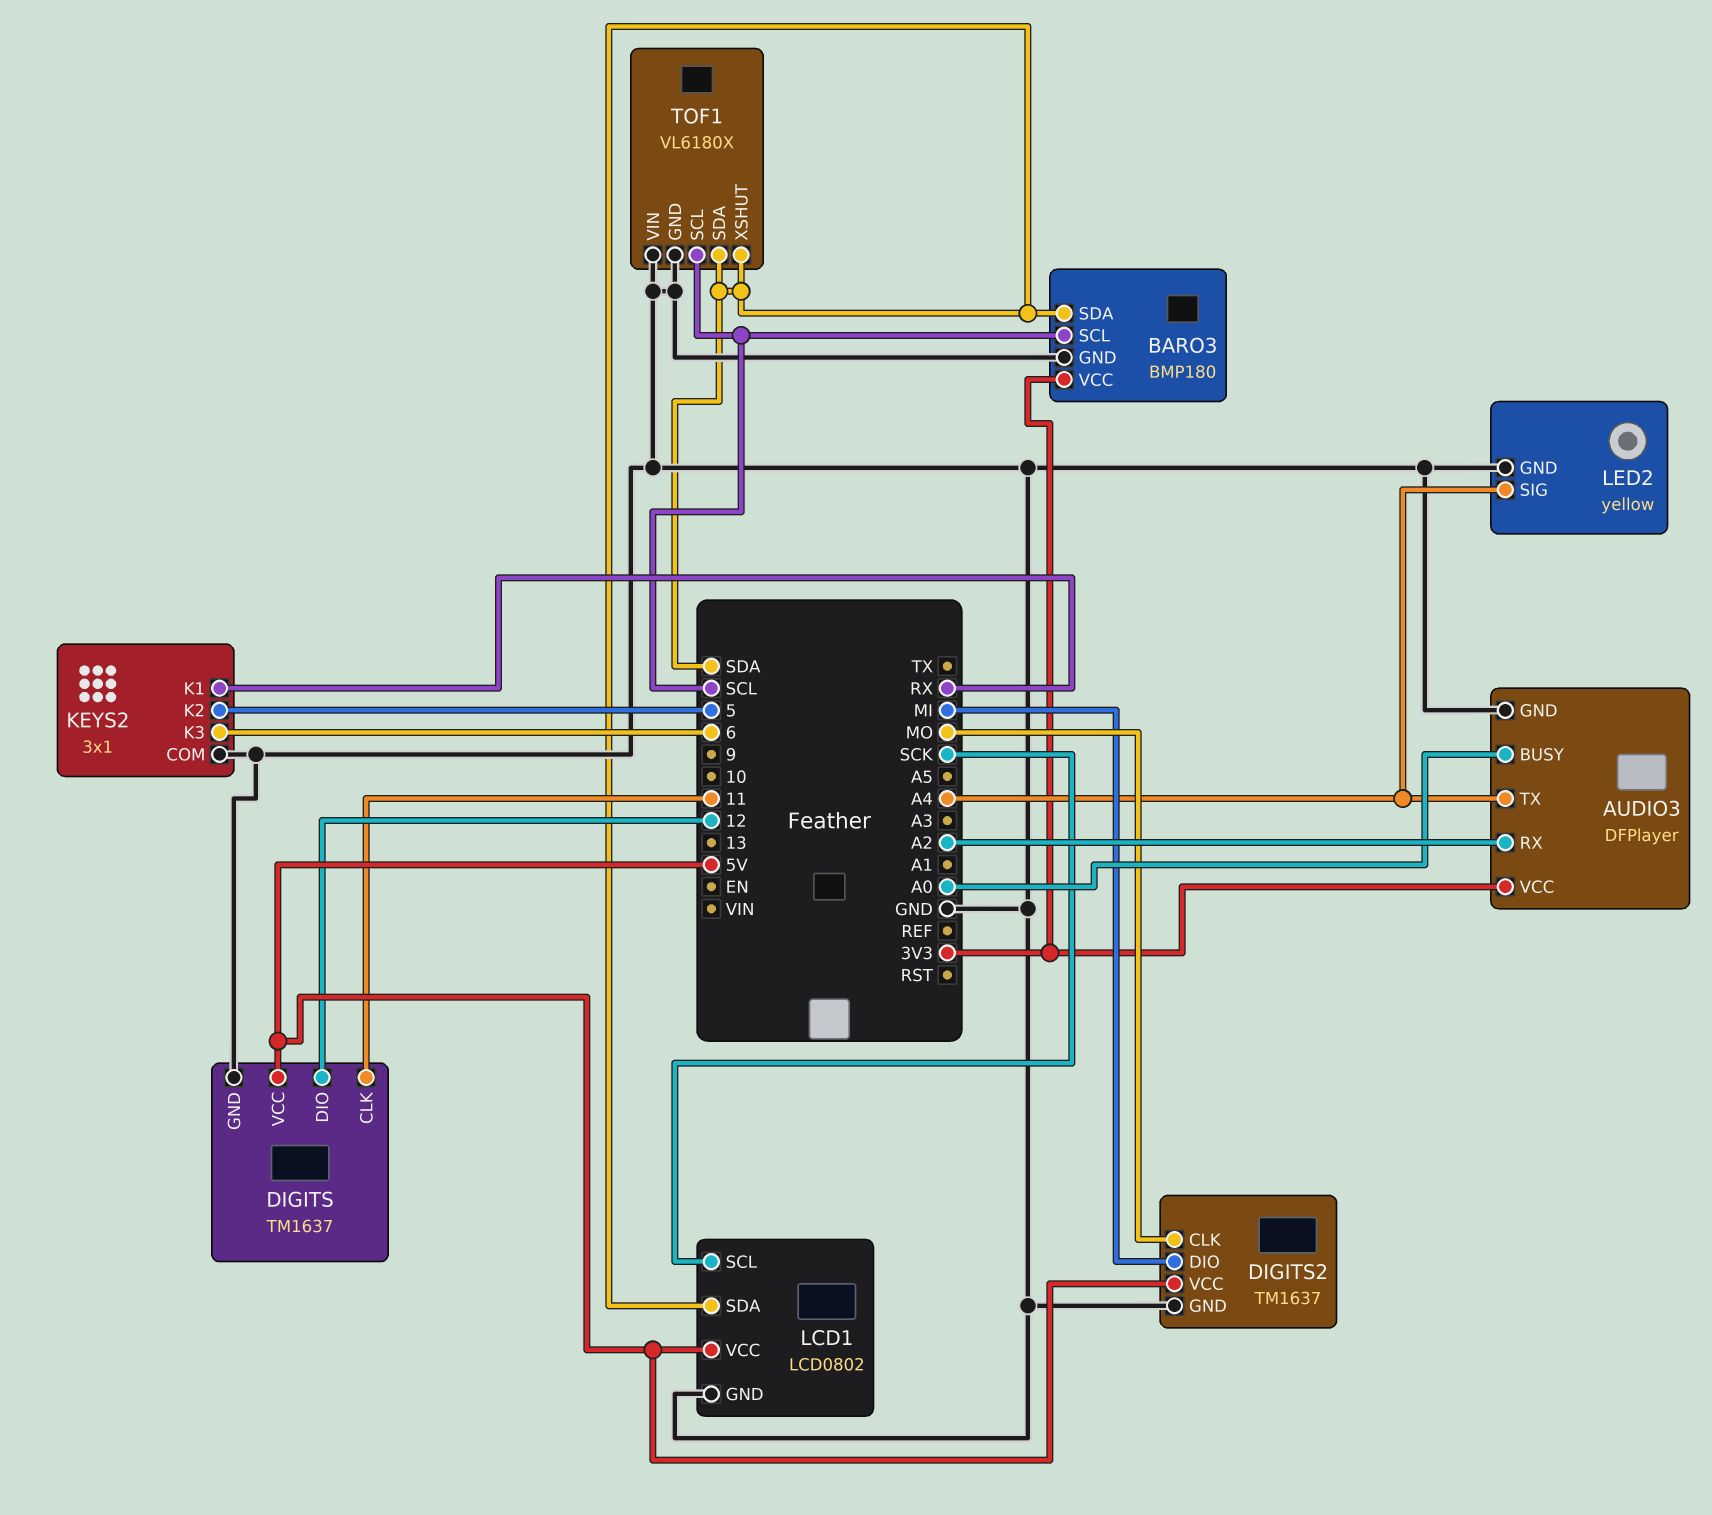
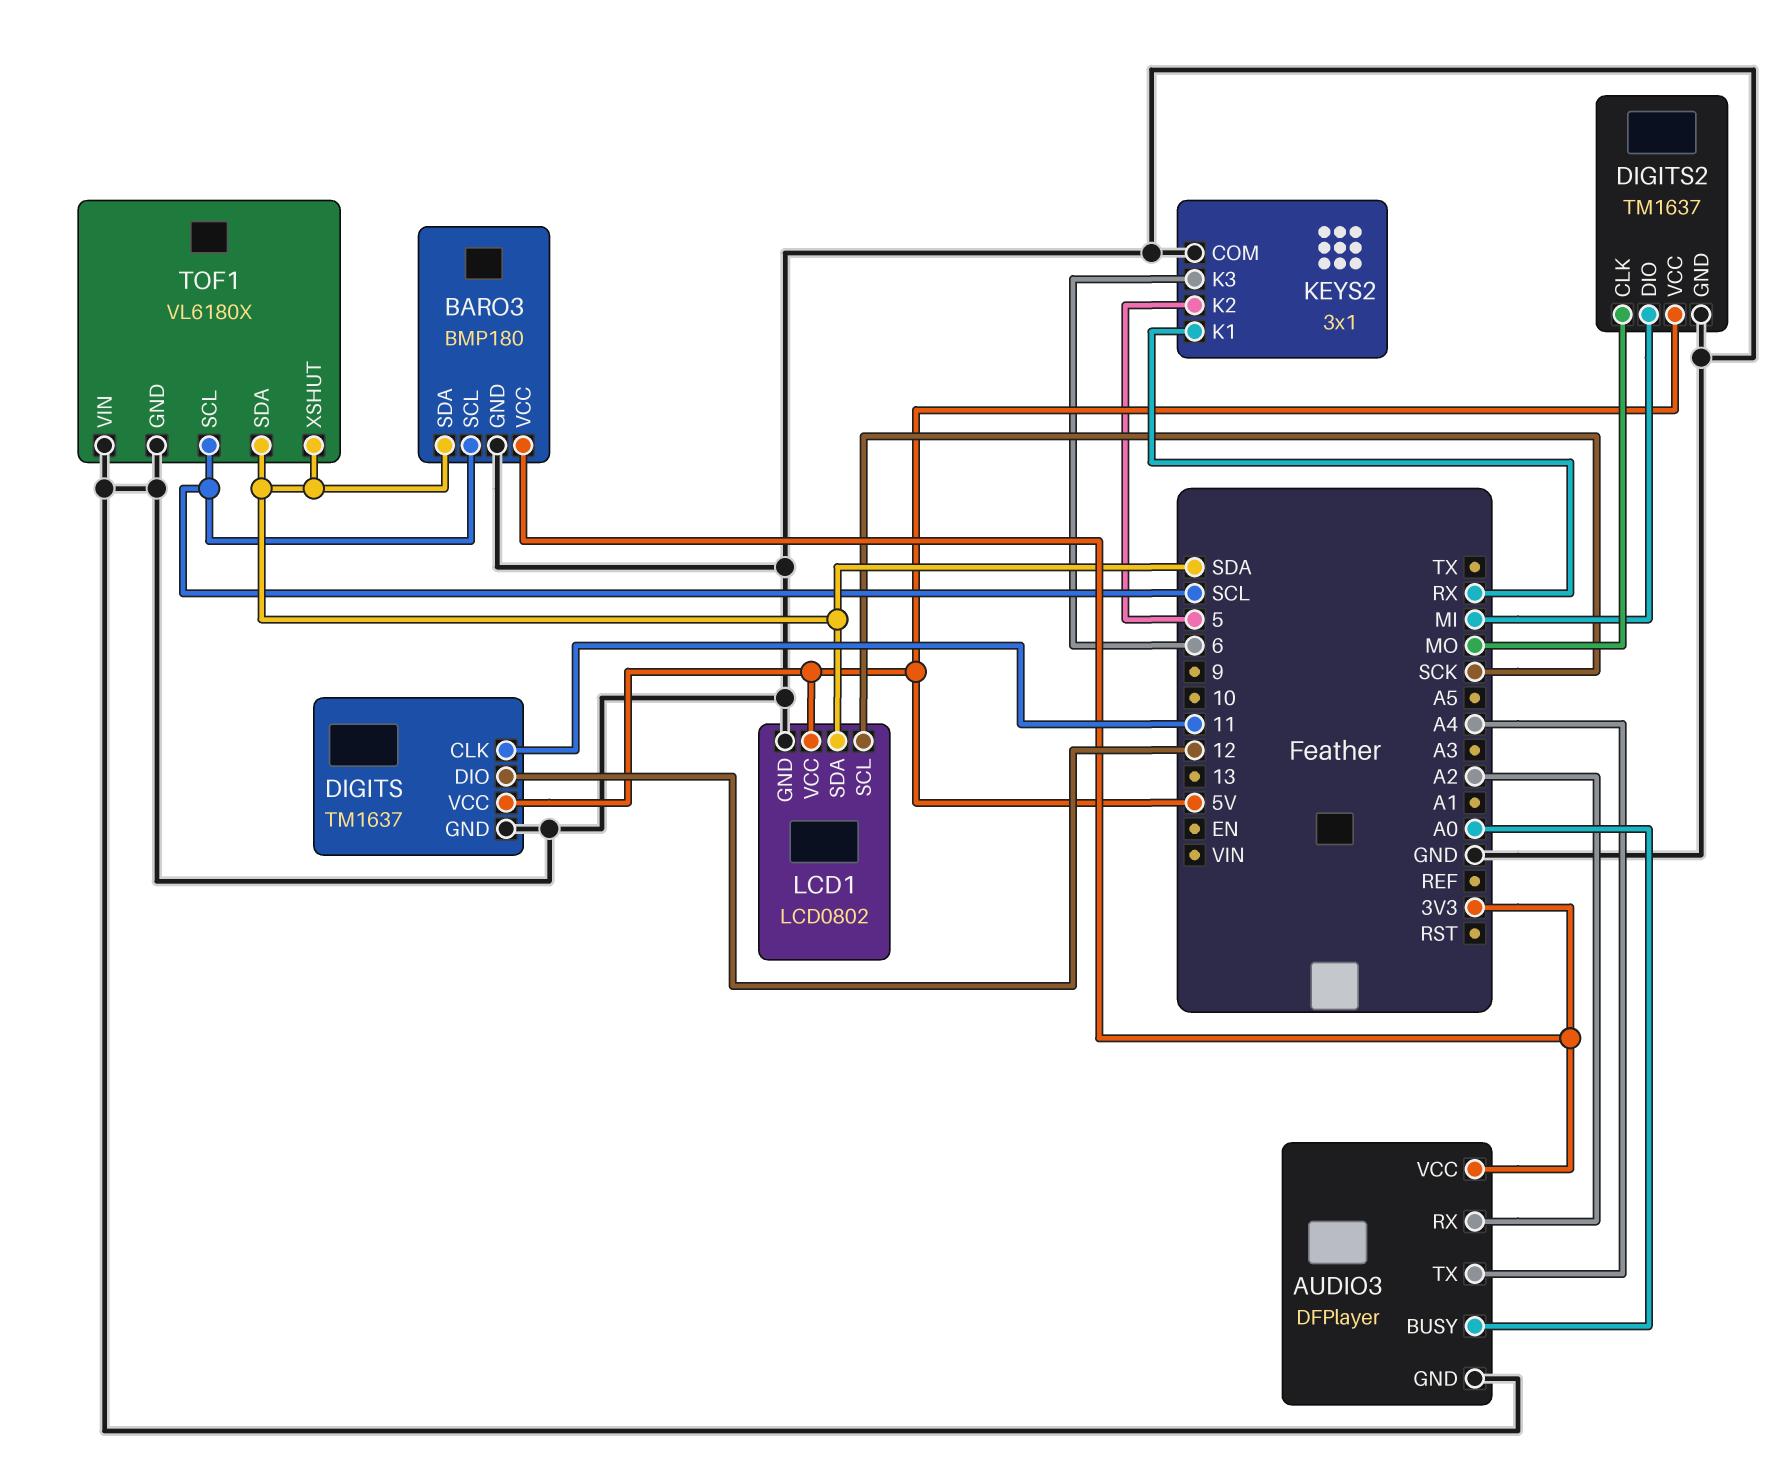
LED2: yellow -> none
LED2 pin GND: GND -> none
LED2 pin SIG: A4 -> none

